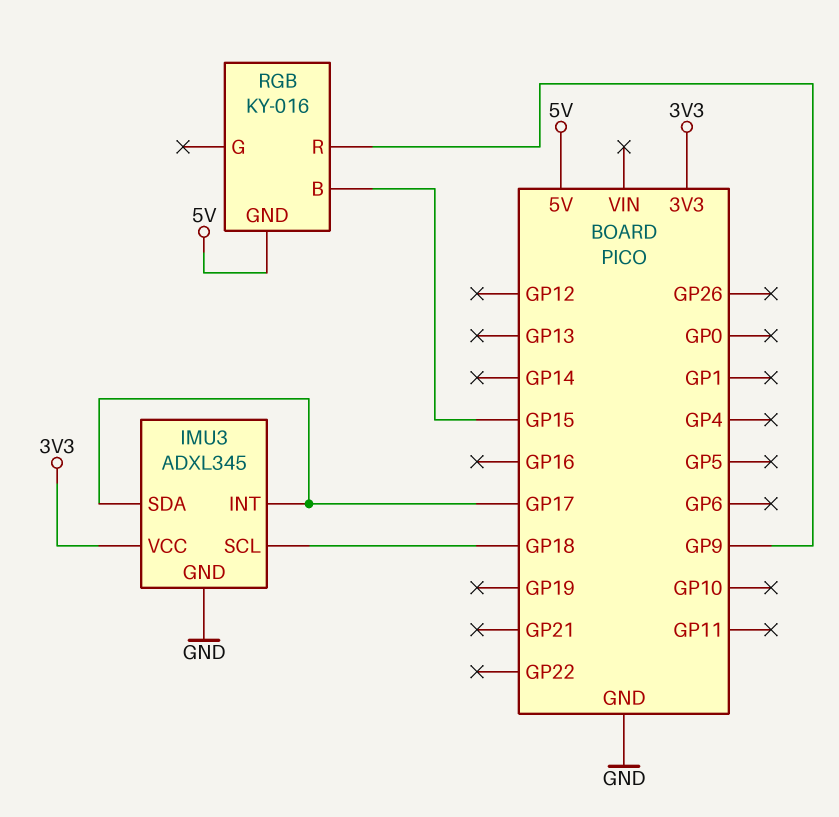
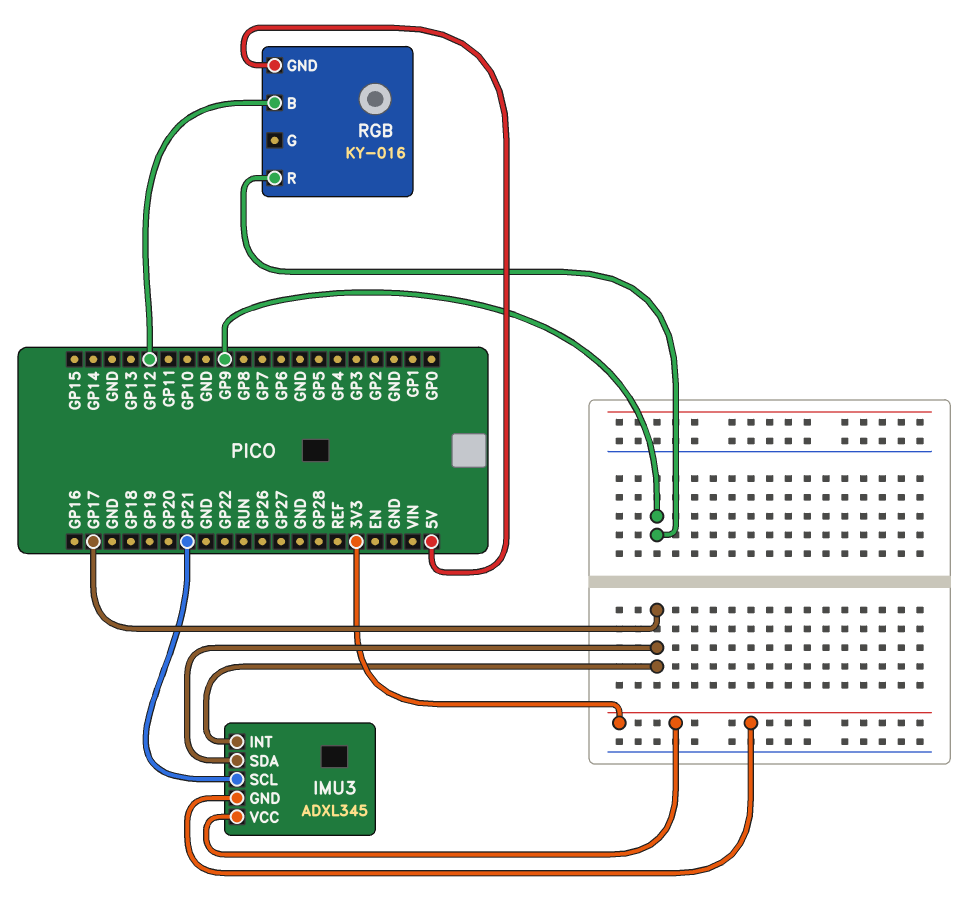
IMU3 pin GND: GND -> 3V3
IMU3 pin SCL: GP18 -> GP21
RGB pin B: GP15 -> GP12

